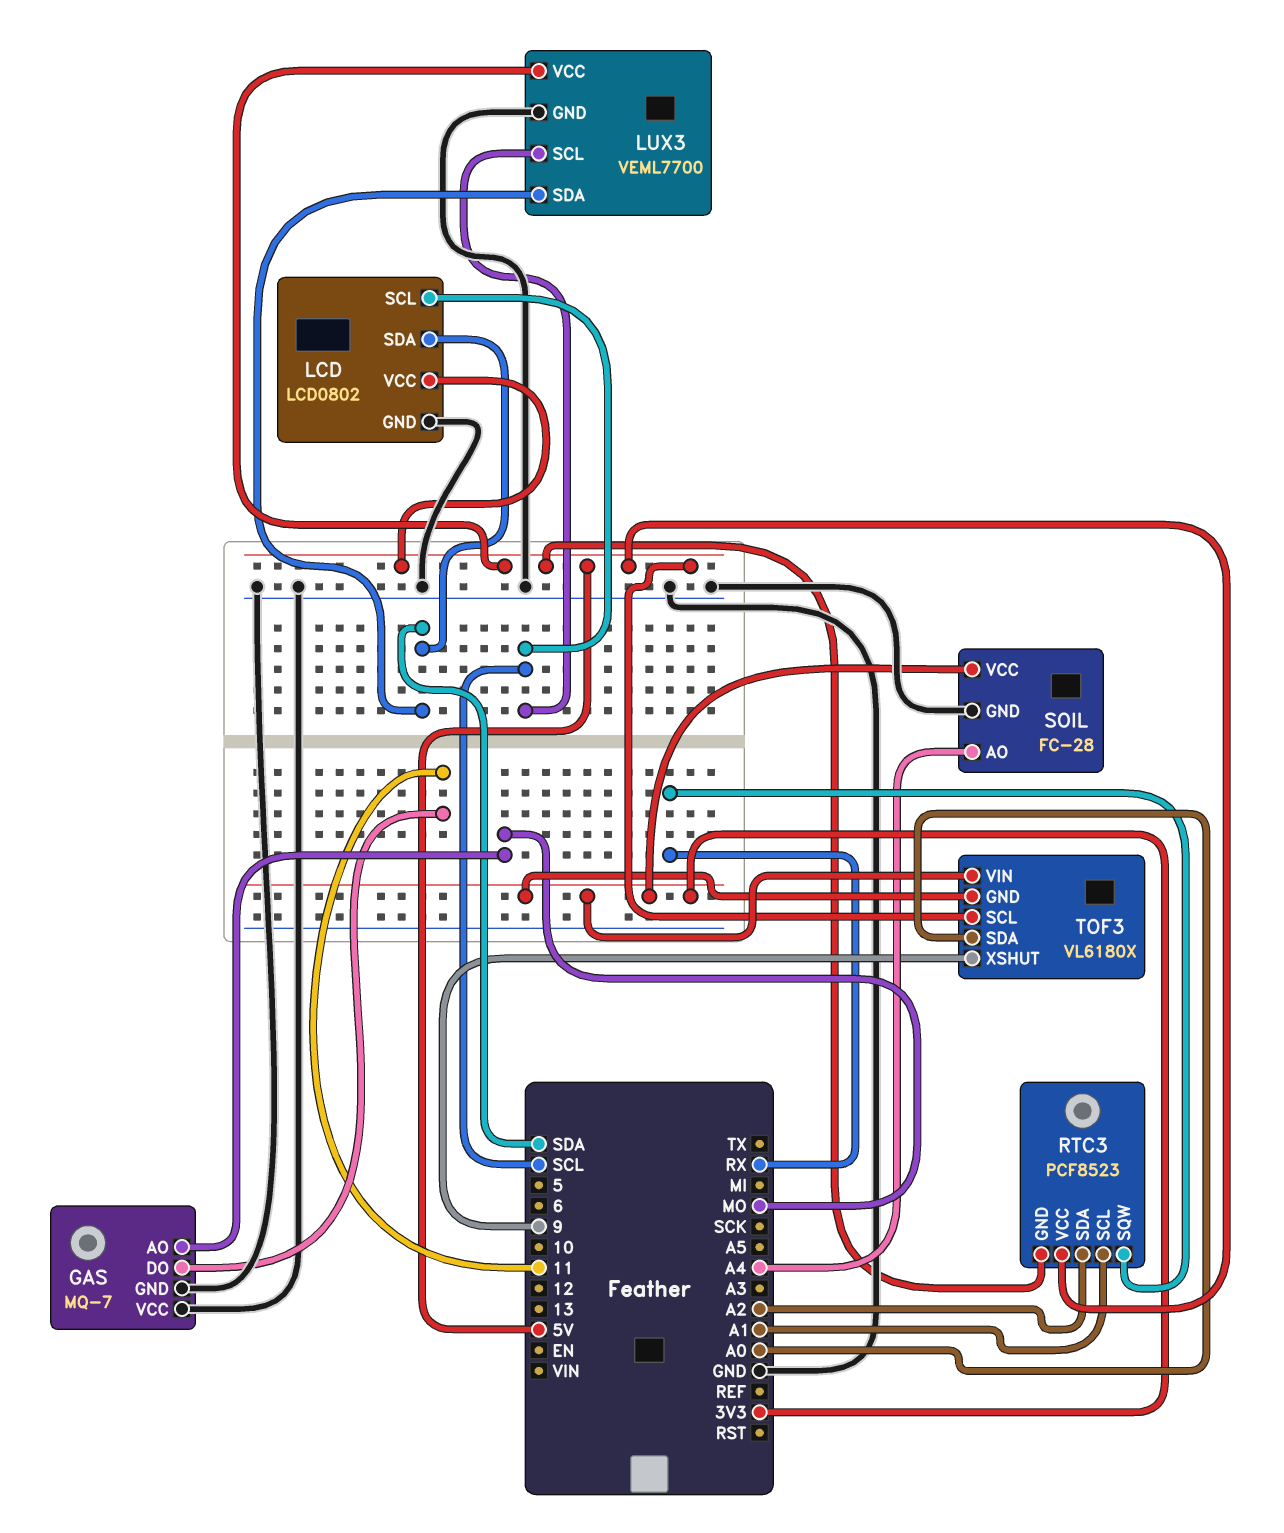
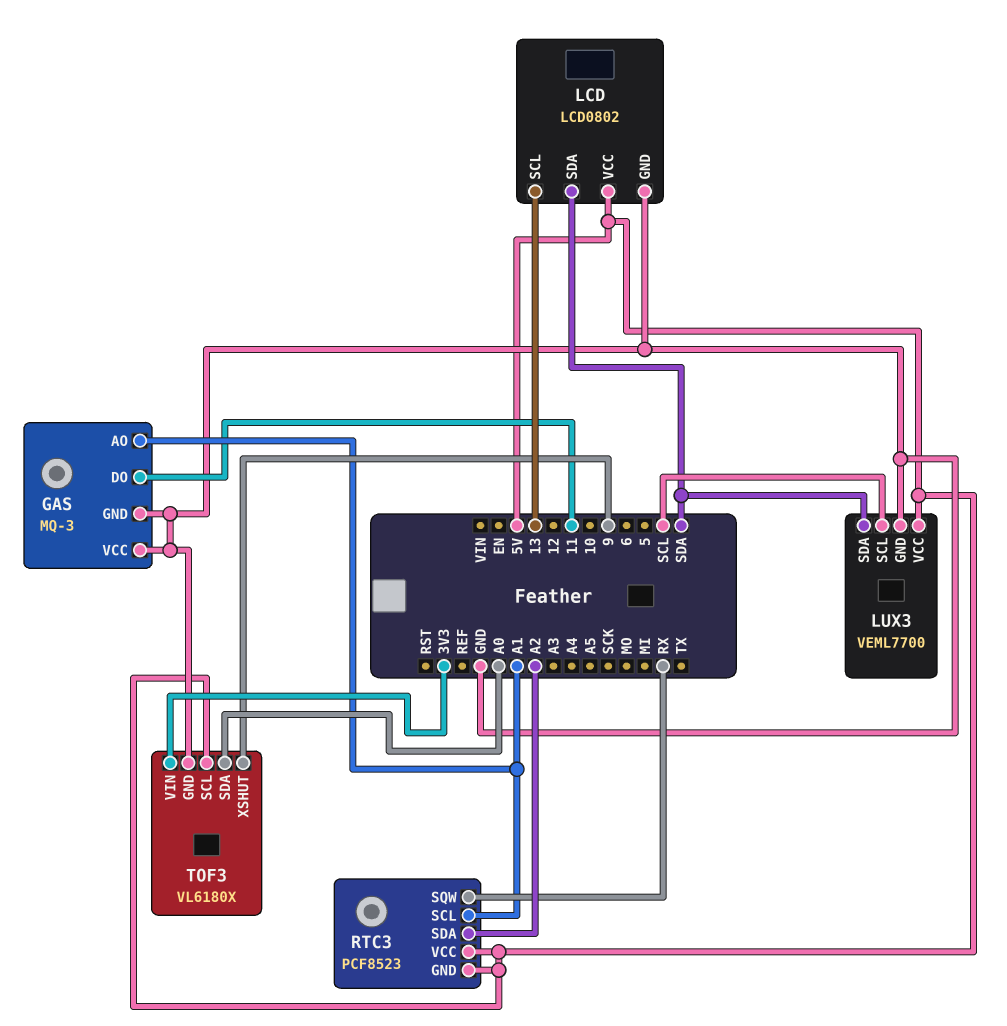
GAS: MQ-7 -> MQ-3
GAS pin AO: MO -> A1
LCD pin SCL: SCL -> 13
SOIL: FC-28 -> none
SOIL pin AO: A4 -> none
SOIL pin GND: GND -> none
SOIL pin VCC: 3V3 -> none
TOF3 pin GND: 3V3 -> GND

